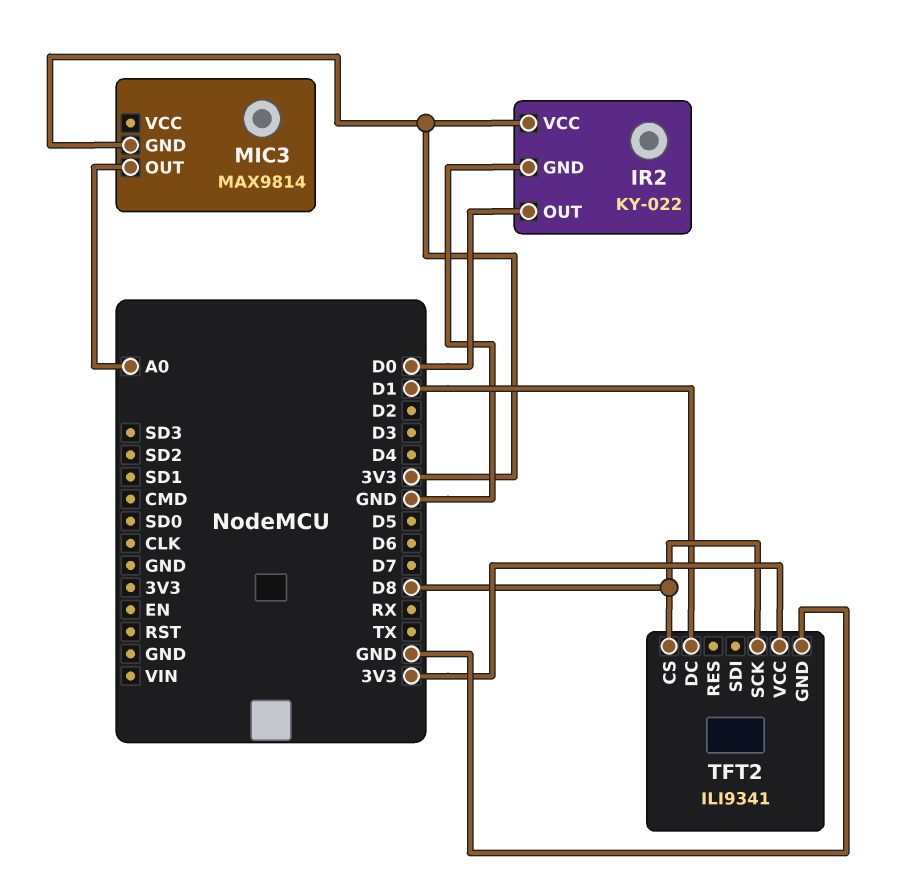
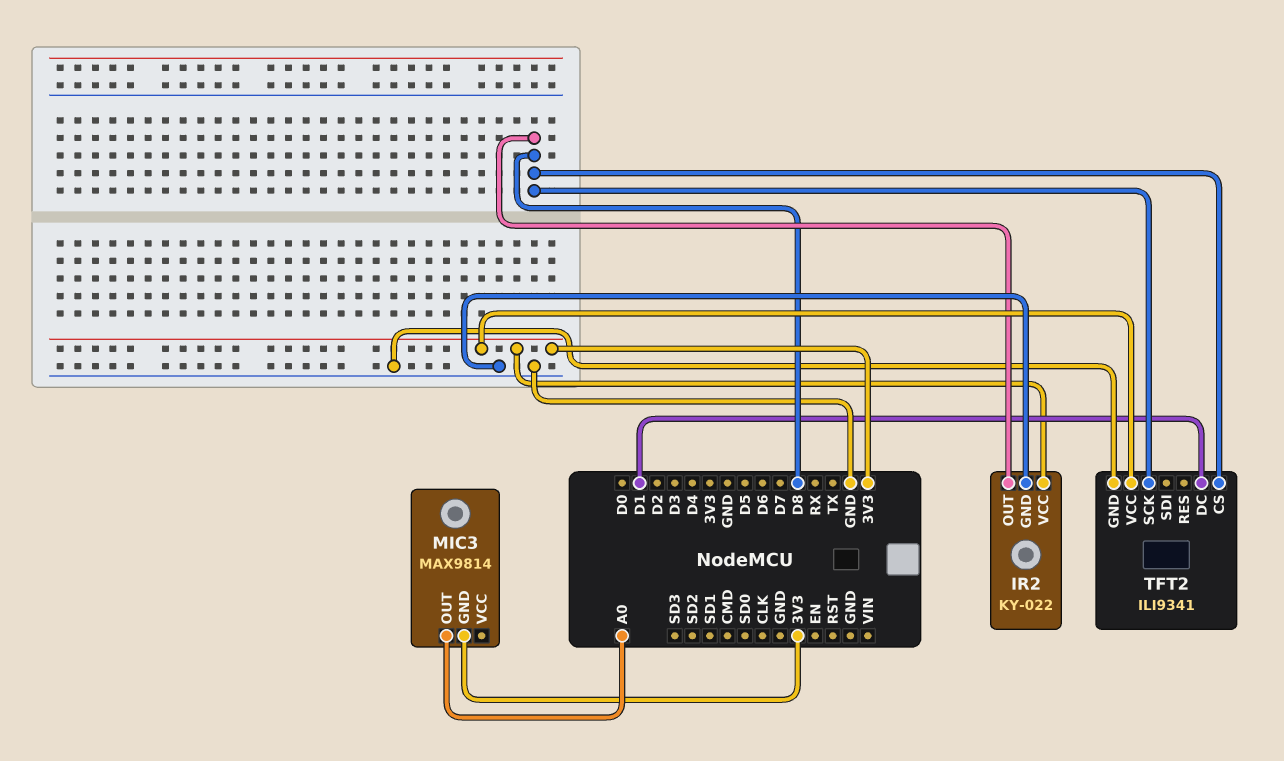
IR2 pin OUT: D0 -> D8

